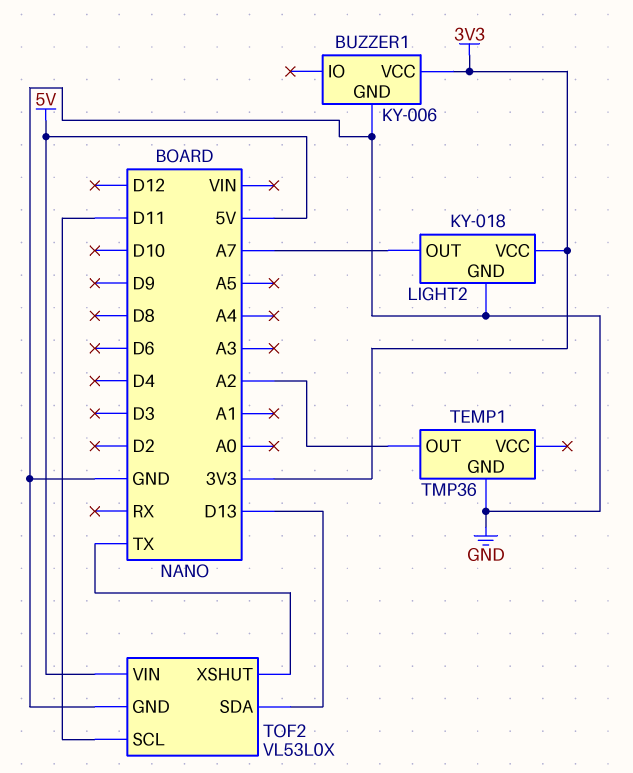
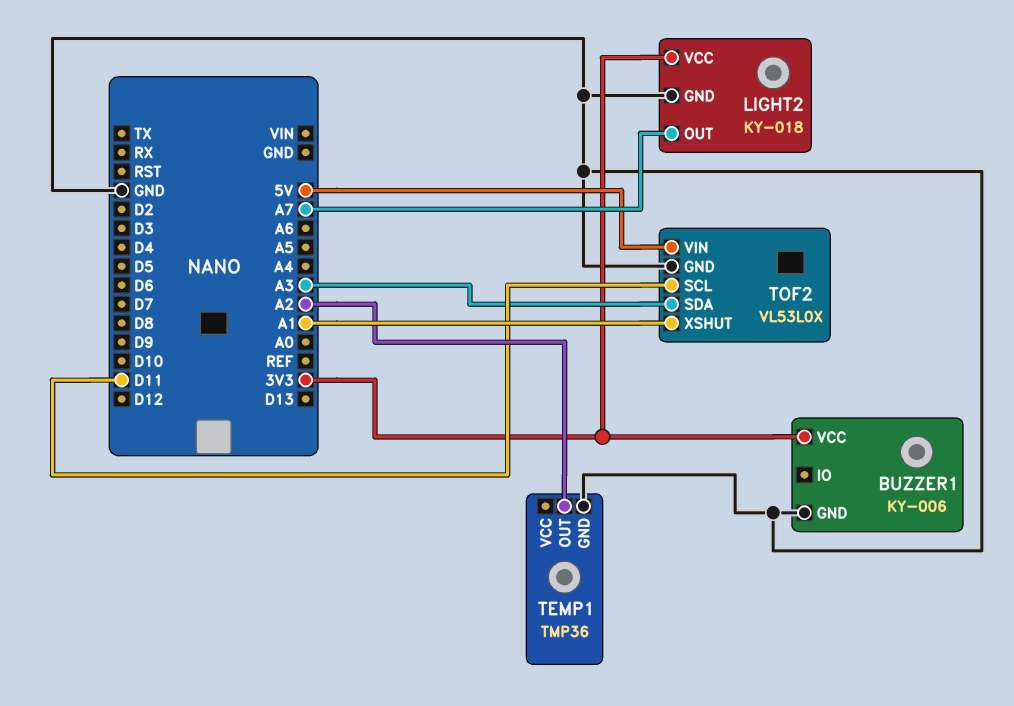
TOF2 pin SDA: D13 -> A3
TOF2 pin XSHUT: TX -> A1

